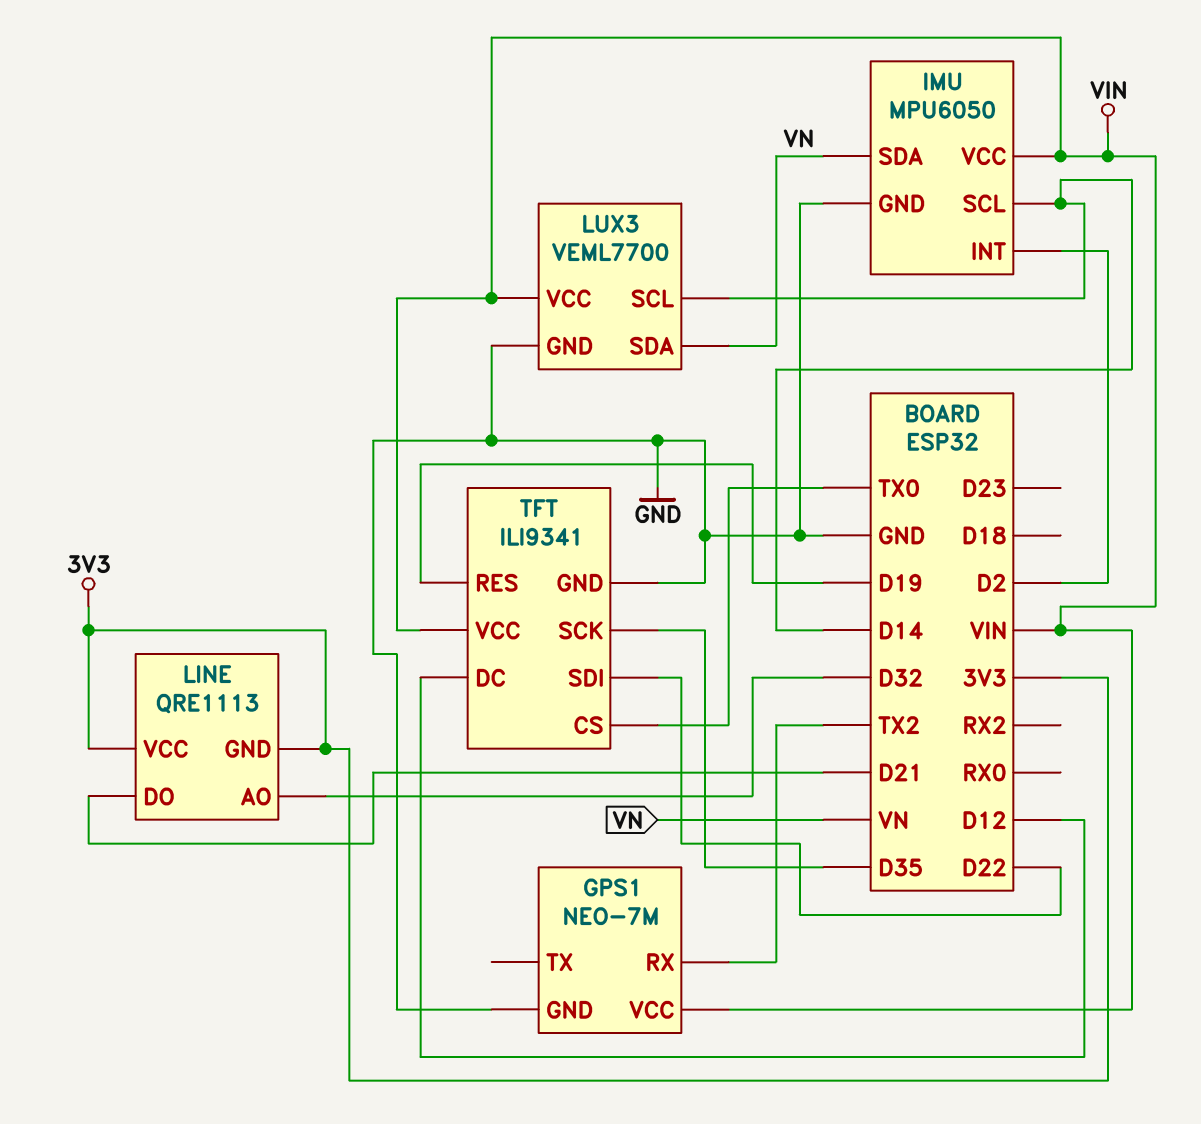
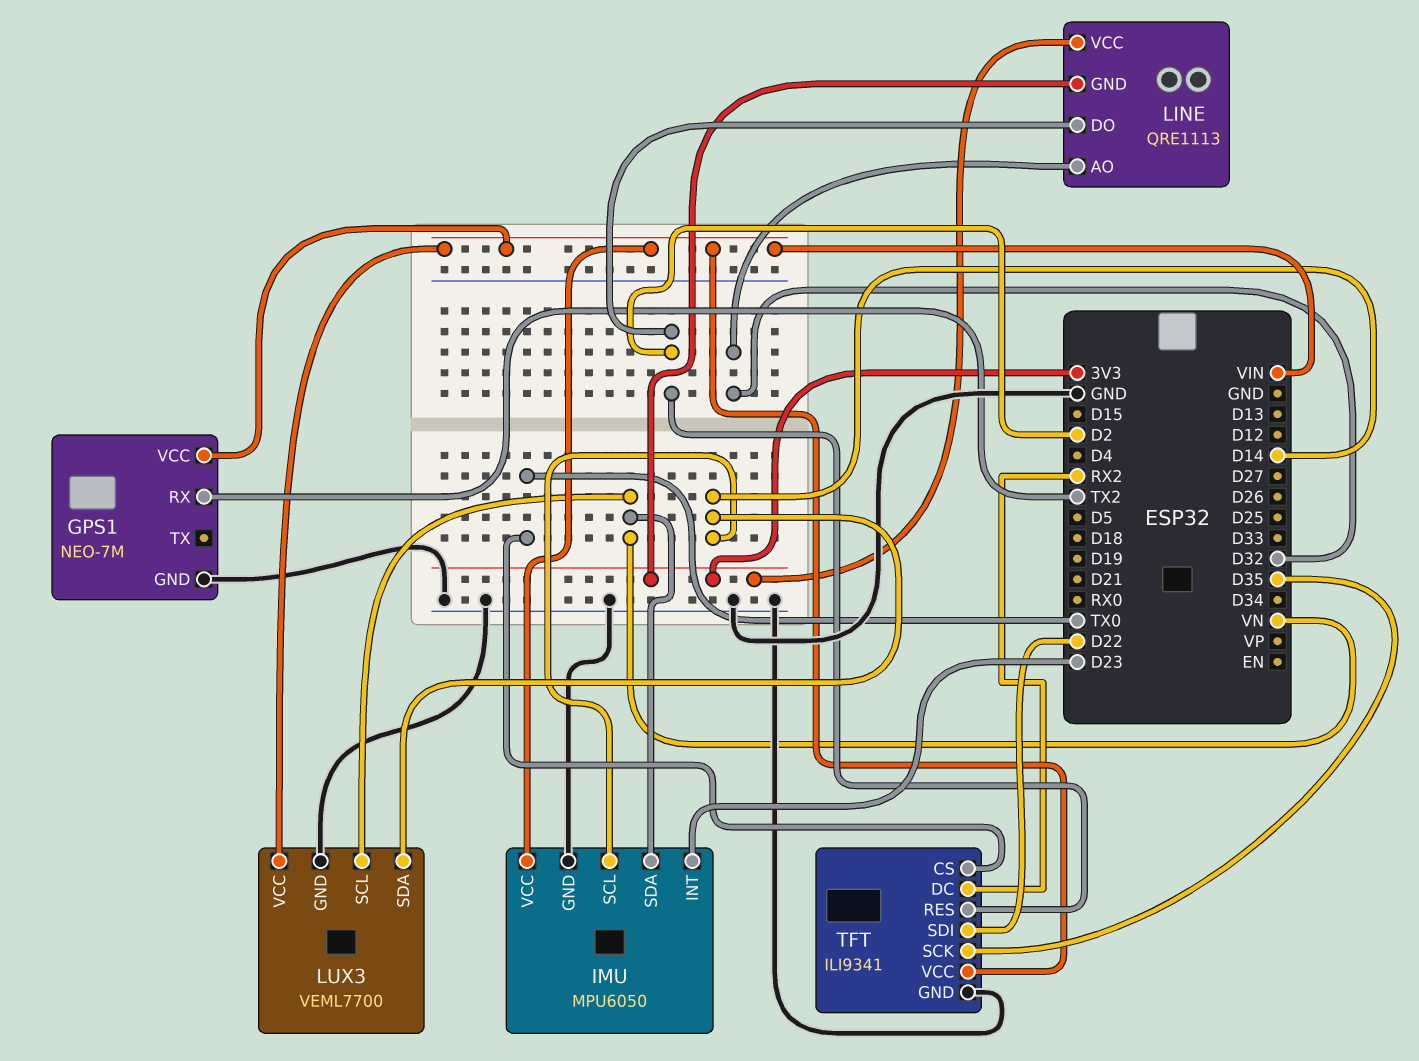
IMU pin INT: D2 -> D23
LINE pin DO: D21 -> D2
LUX3 pin SCL: D14 -> VN
LUX3 pin SDA: VN -> D14
TFT pin DC: D12 -> RX2
TFT pin RES: D19 -> D2

